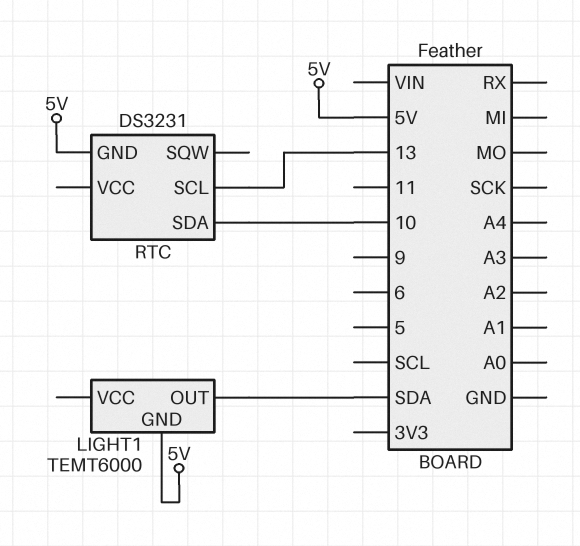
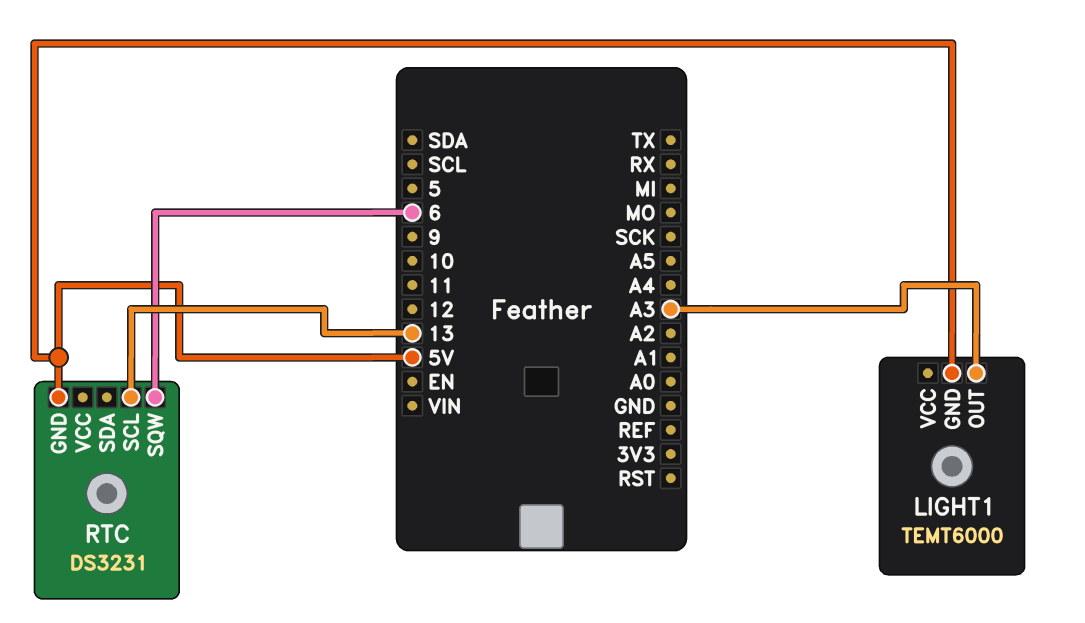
LIGHT1 pin OUT: SDA -> A3
RTC pin SDA: 10 -> none
RTC pin SQW: none -> 6

